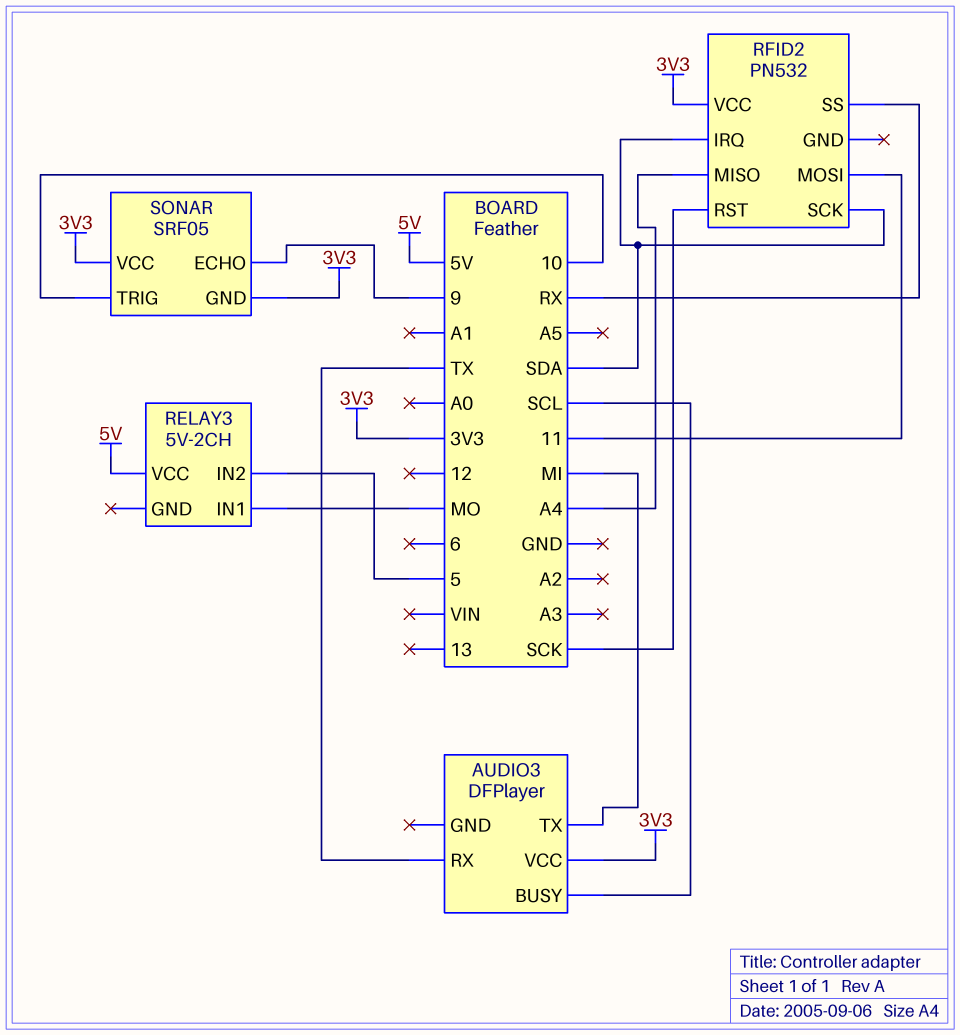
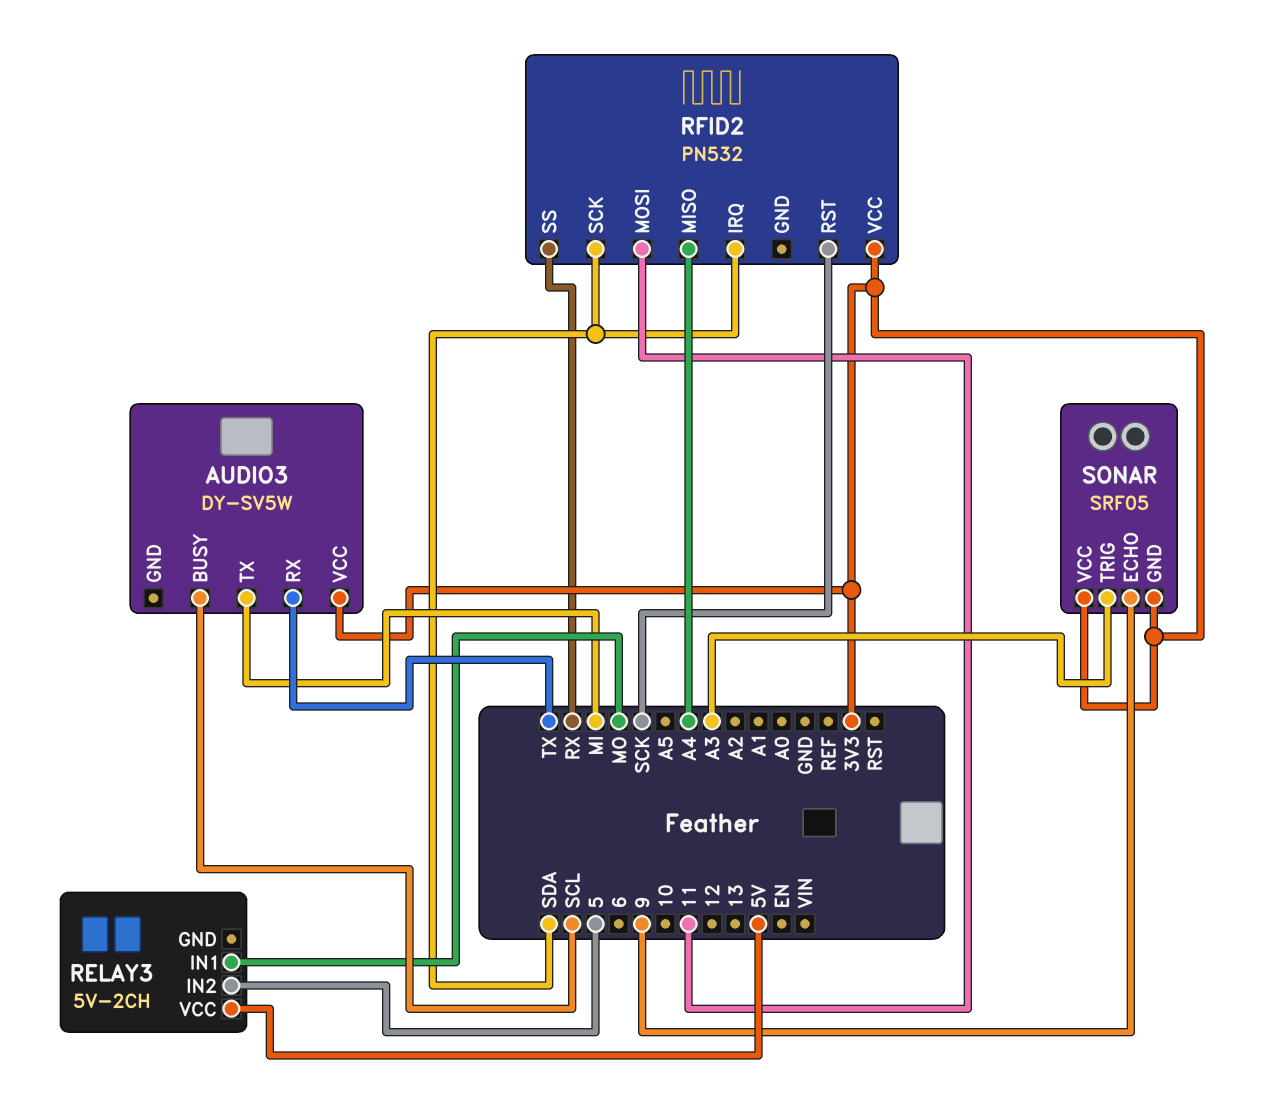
AUDIO3: DFPlayer -> DY-SV5W
SONAR pin TRIG: 10 -> A3

